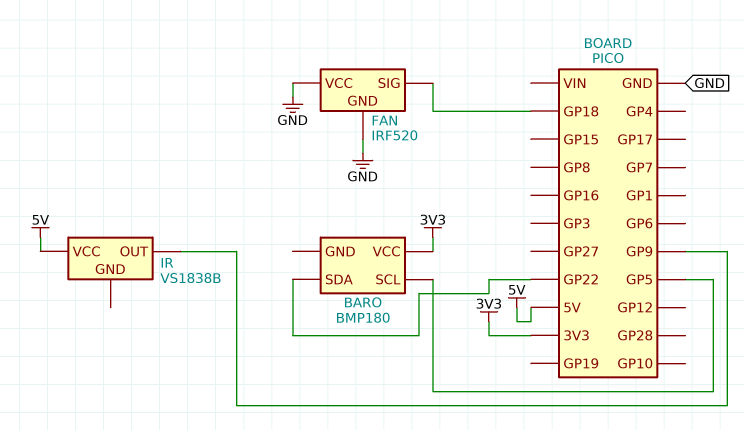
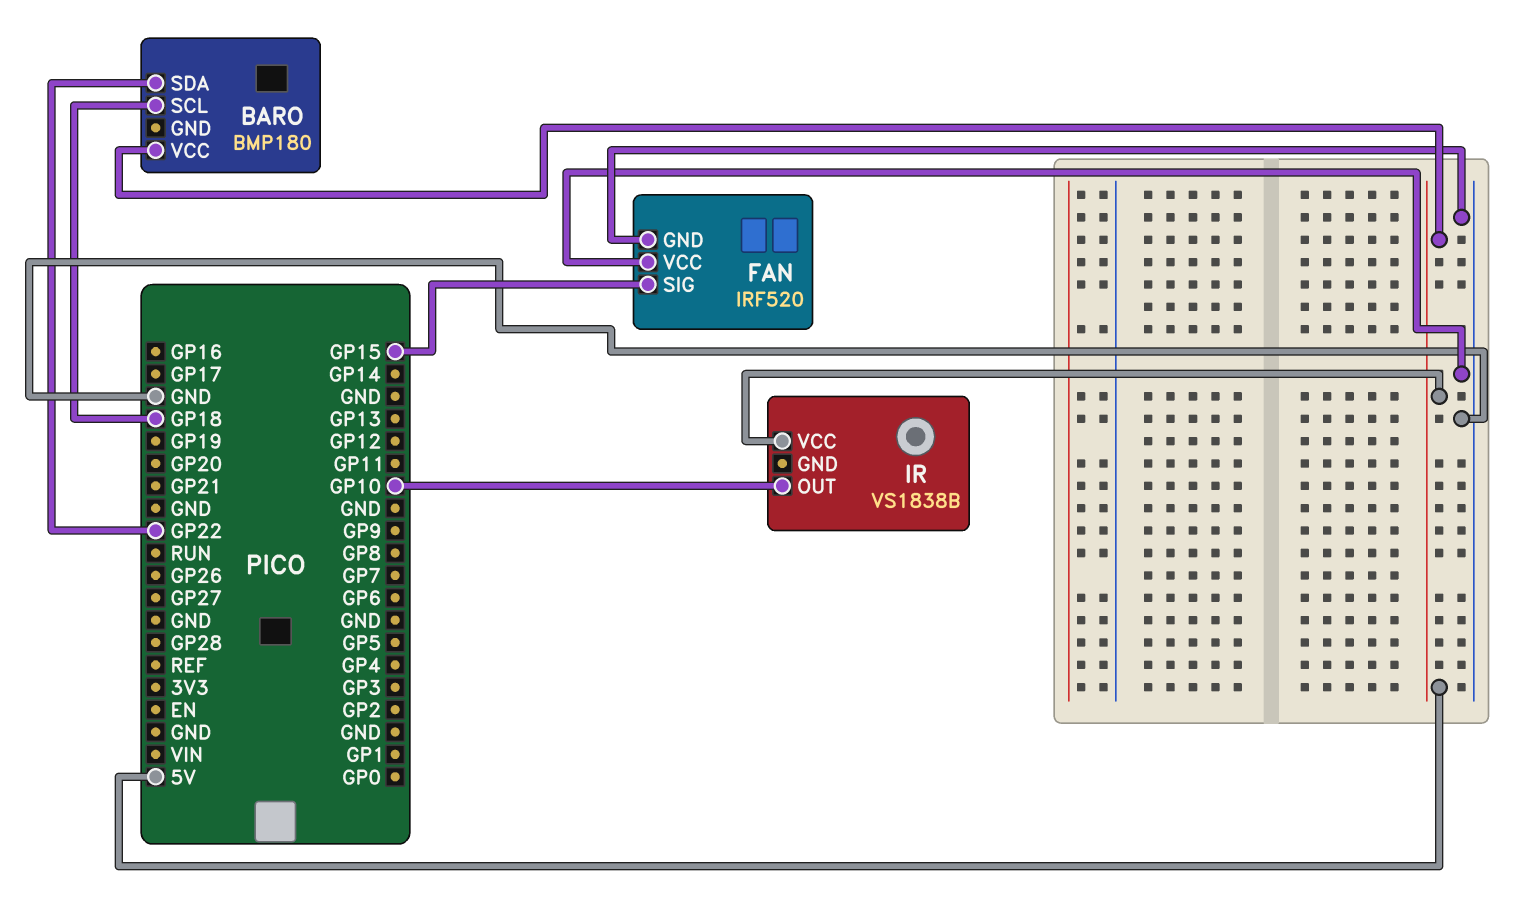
BARO pin SCL: GP5 -> GP18
BARO pin VCC: 3V3 -> 5V
FAN pin SIG: GP18 -> GP15
IR pin OUT: GP9 -> GP10

